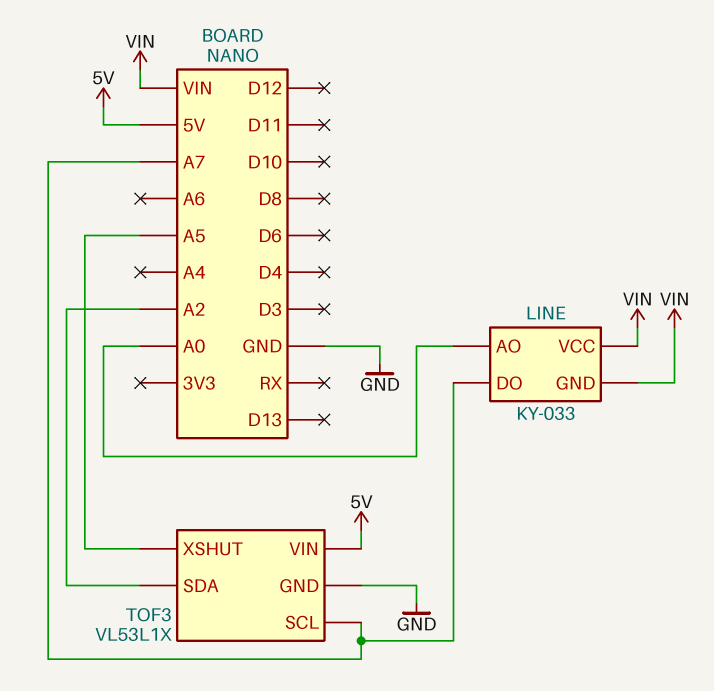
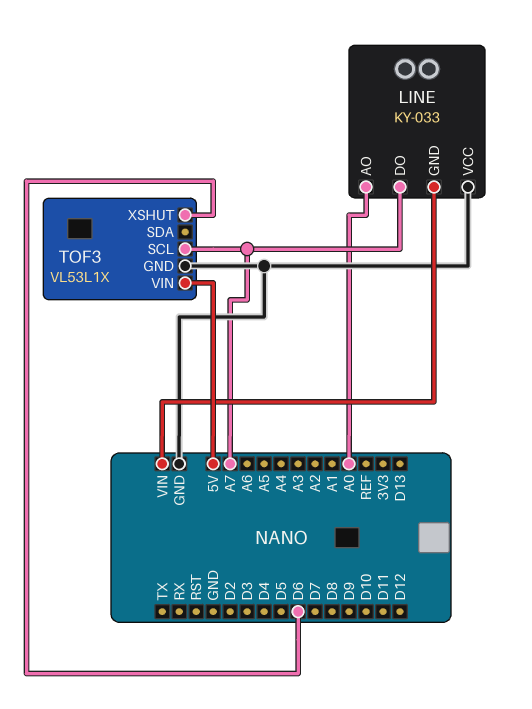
LINE pin VCC: VIN -> GND
TOF3 pin SDA: A2 -> none
TOF3 pin XSHUT: A5 -> D6

